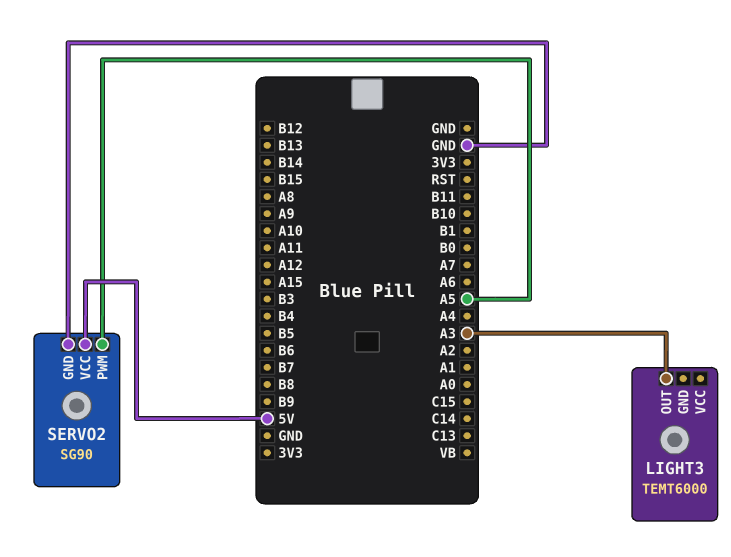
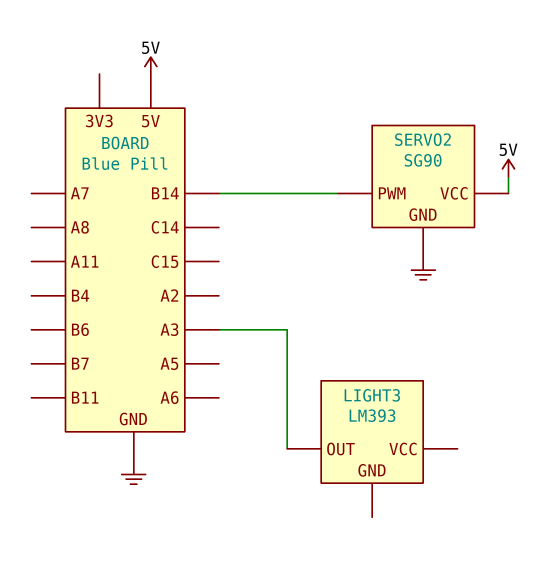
LIGHT3: TEMT6000 -> LM393
SERVO2 pin PWM: A5 -> B14

